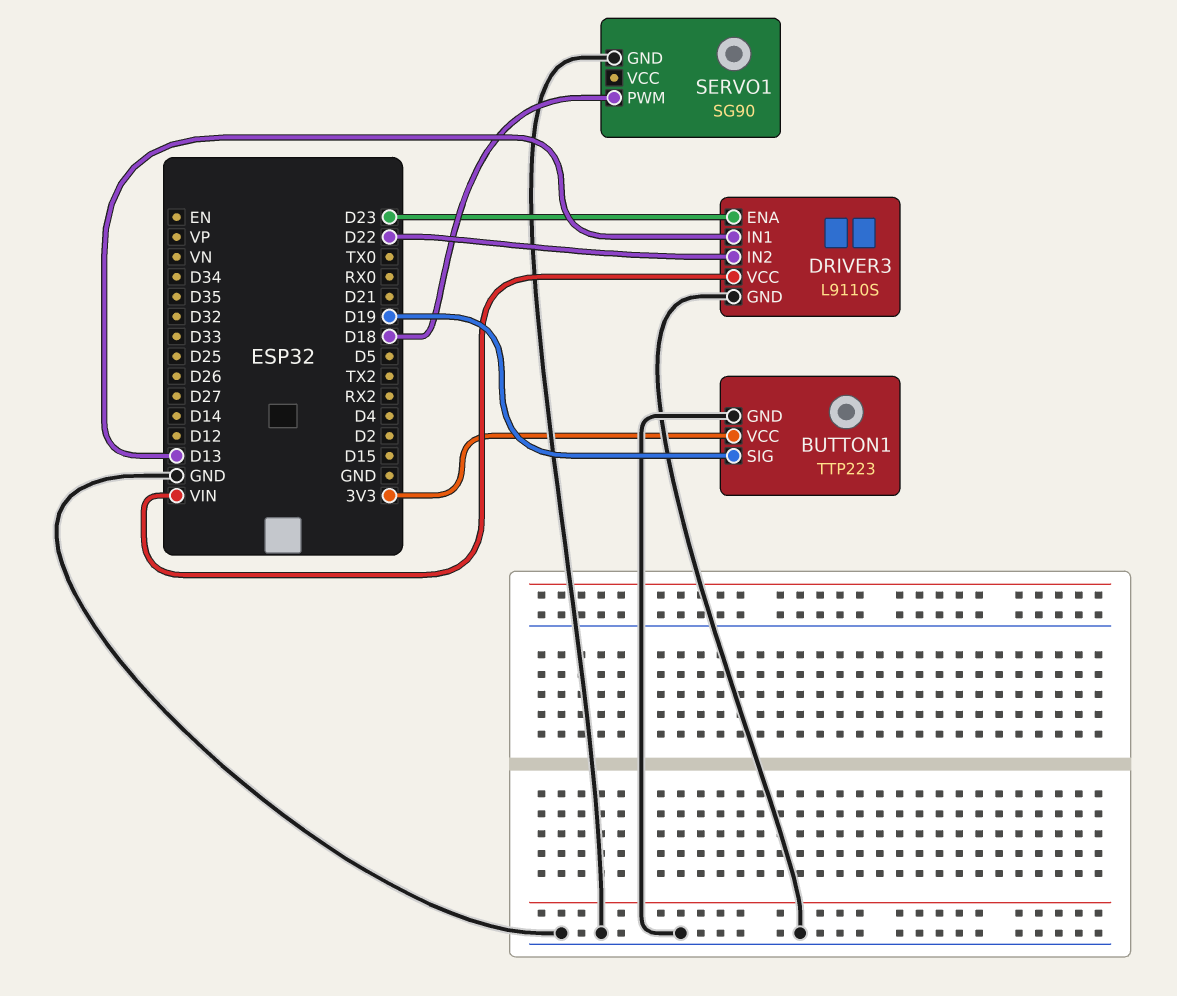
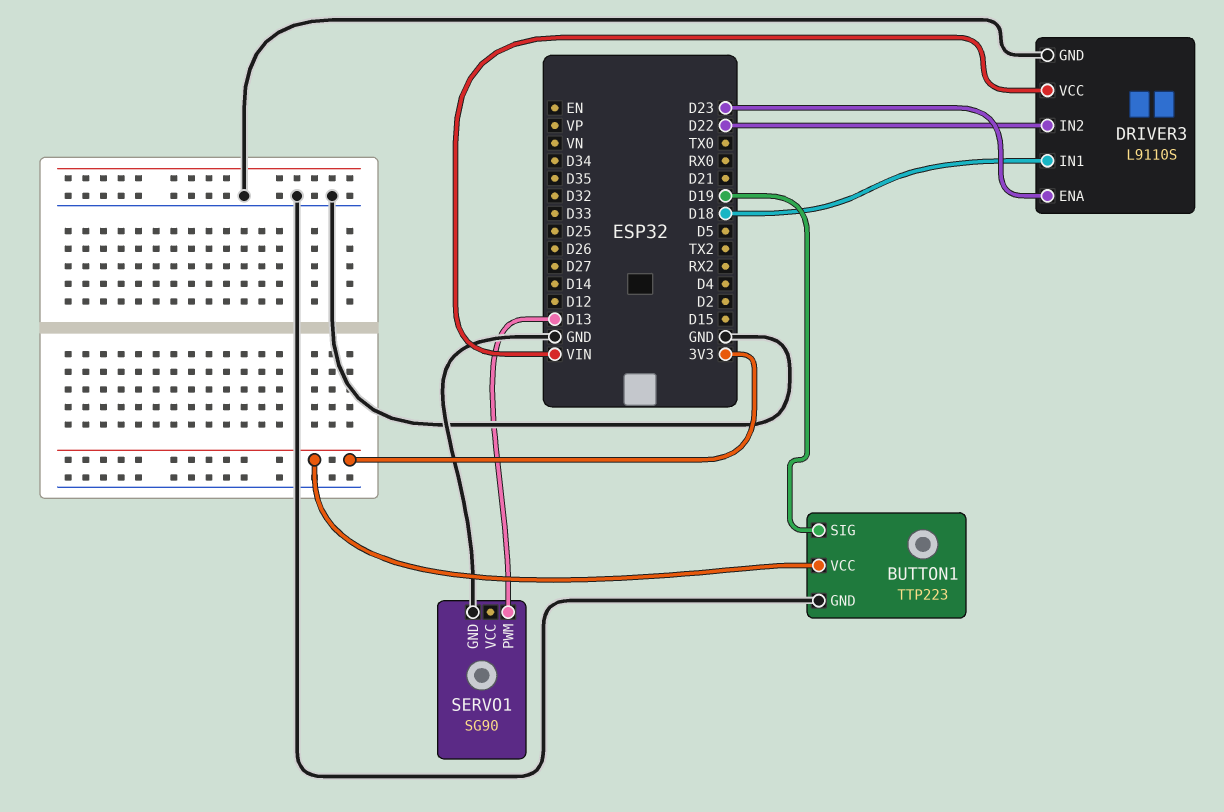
DRIVER3 pin IN1: D13 -> D18
SERVO1 pin PWM: D18 -> D13

